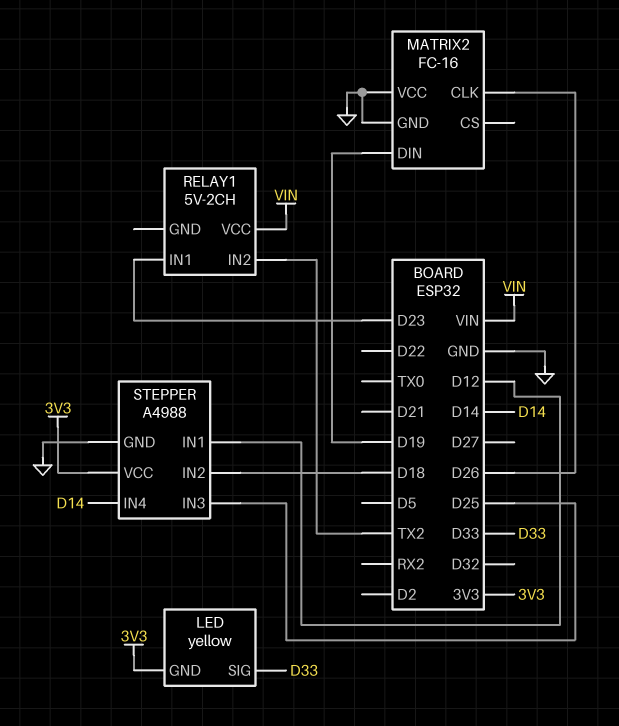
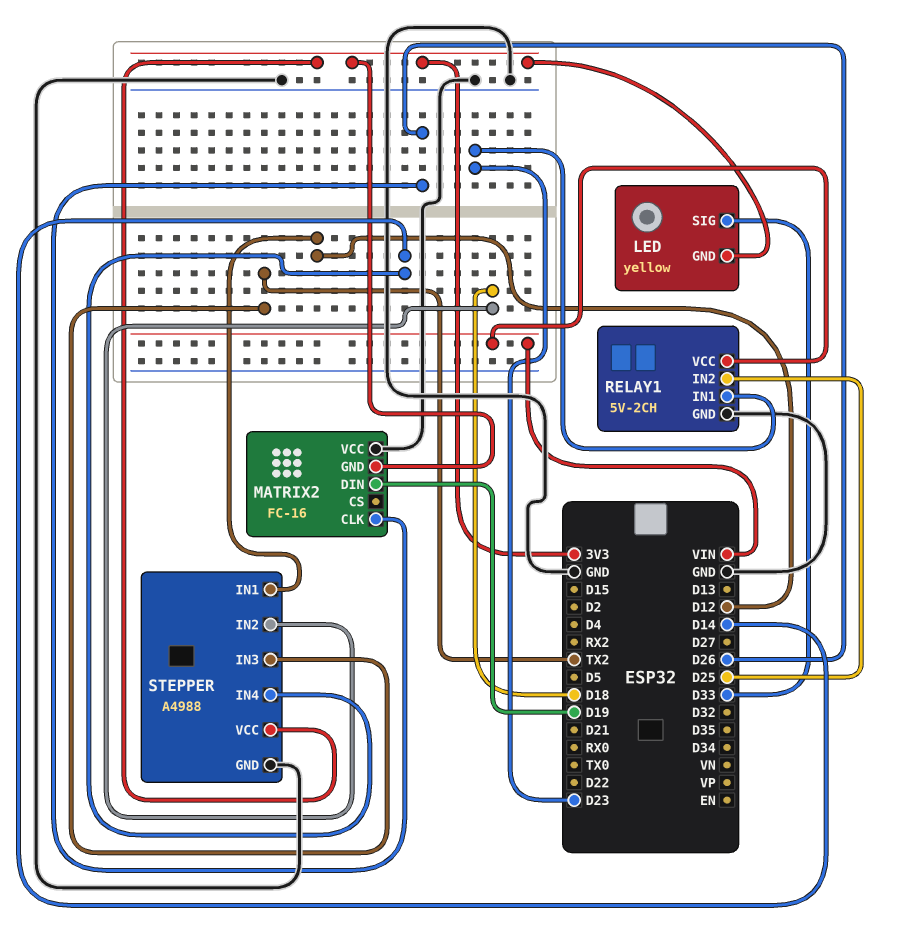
MATRIX2 pin GND: GND -> 3V3
RELAY1 pin GND: none -> GND
RELAY1 pin IN2: TX2 -> D25
STEPPER pin IN3: D25 -> TX2

